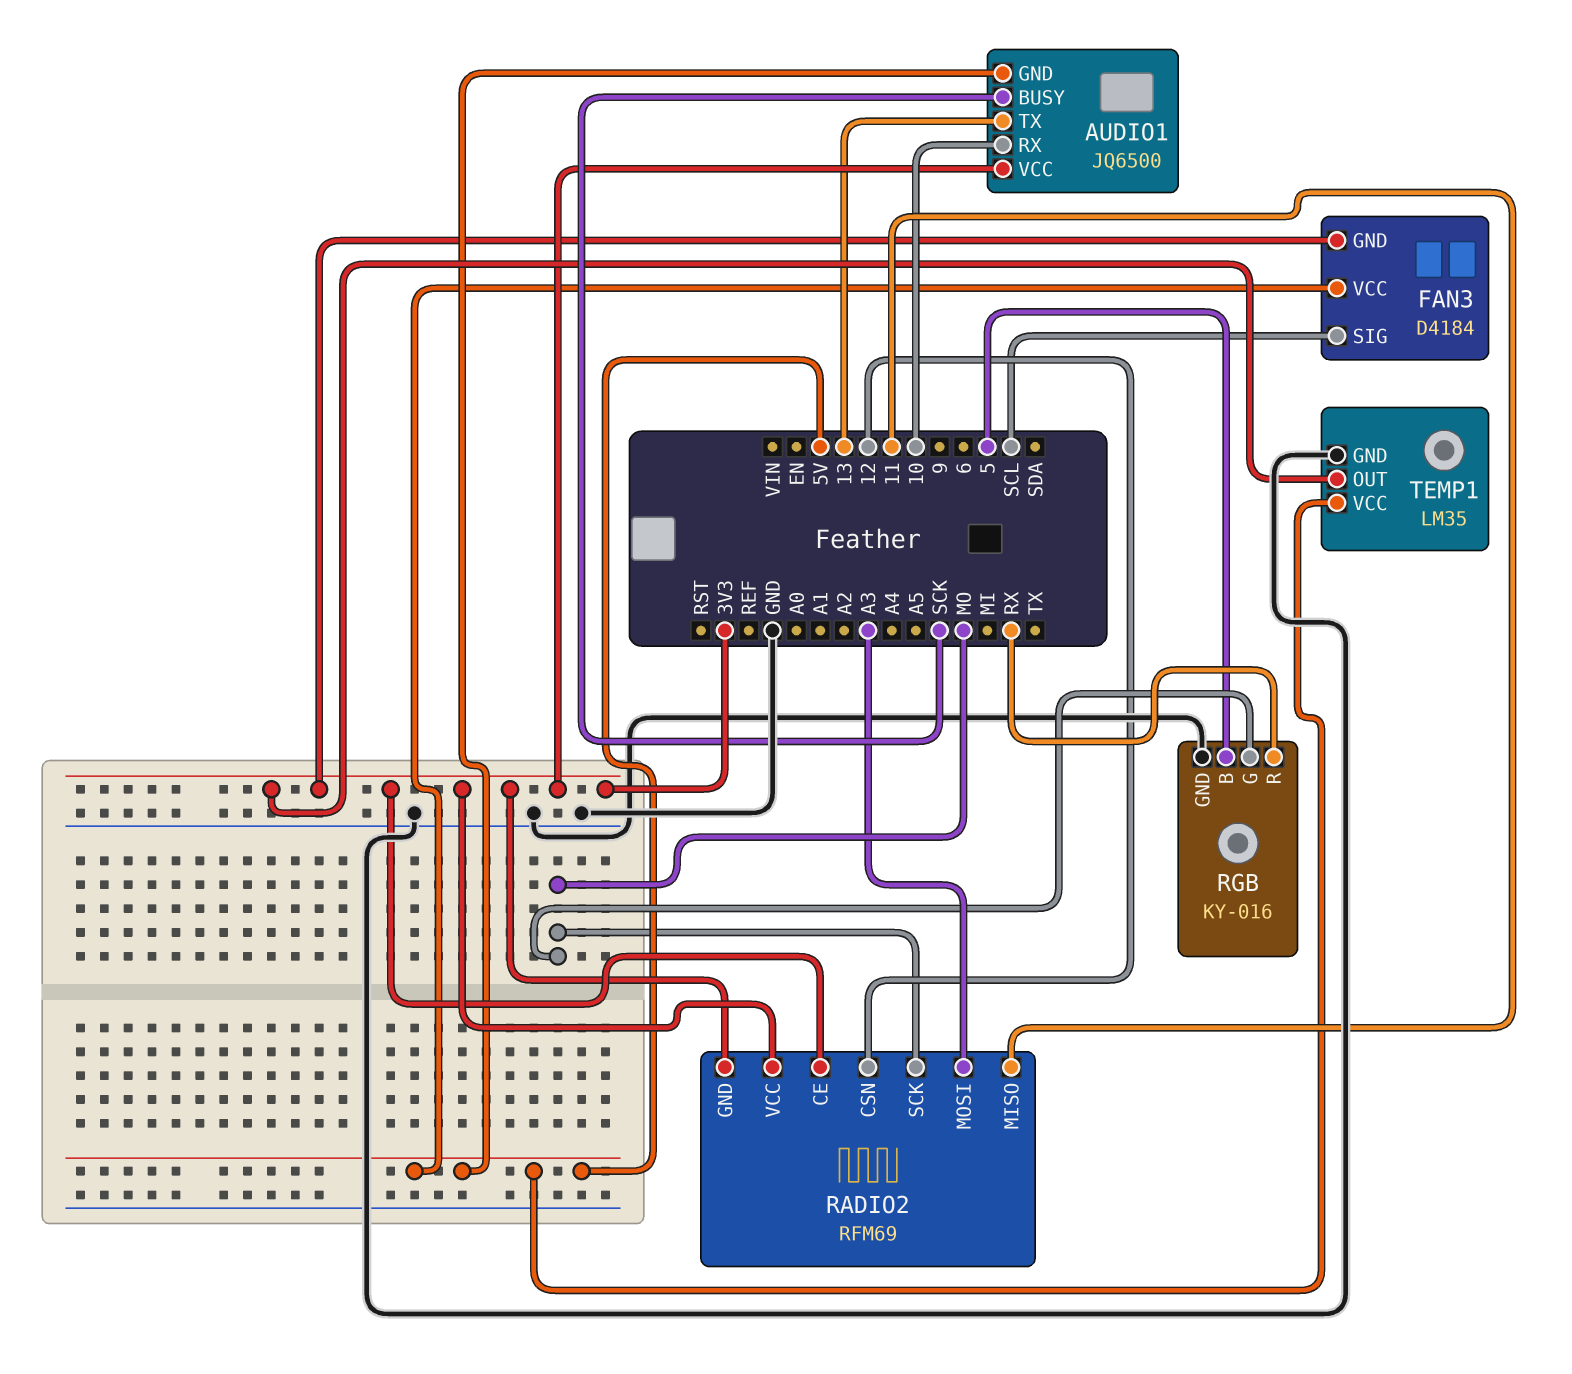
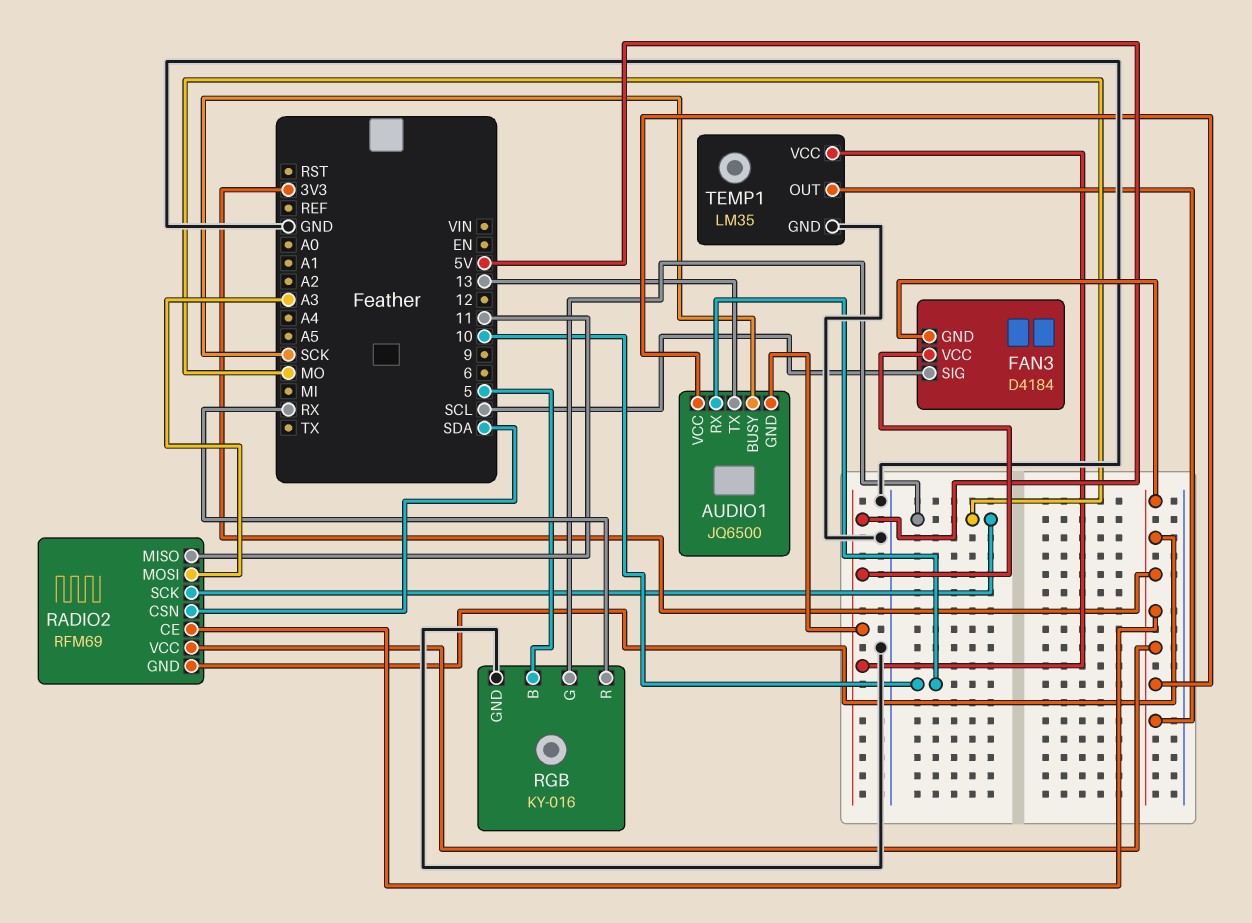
RADIO2 pin CSN: 12 -> SDA

